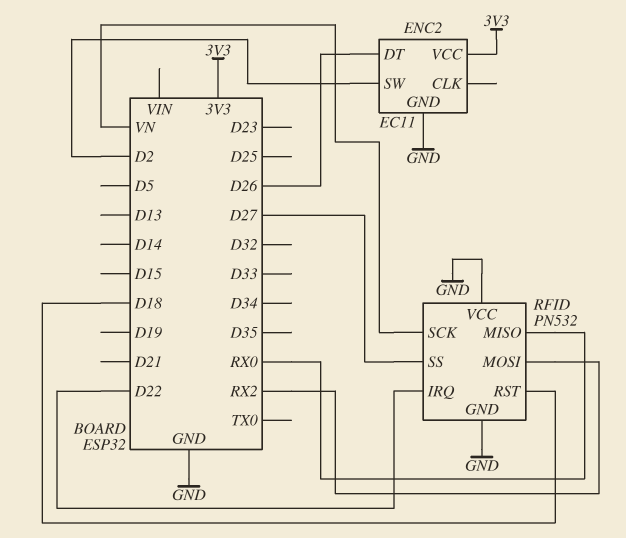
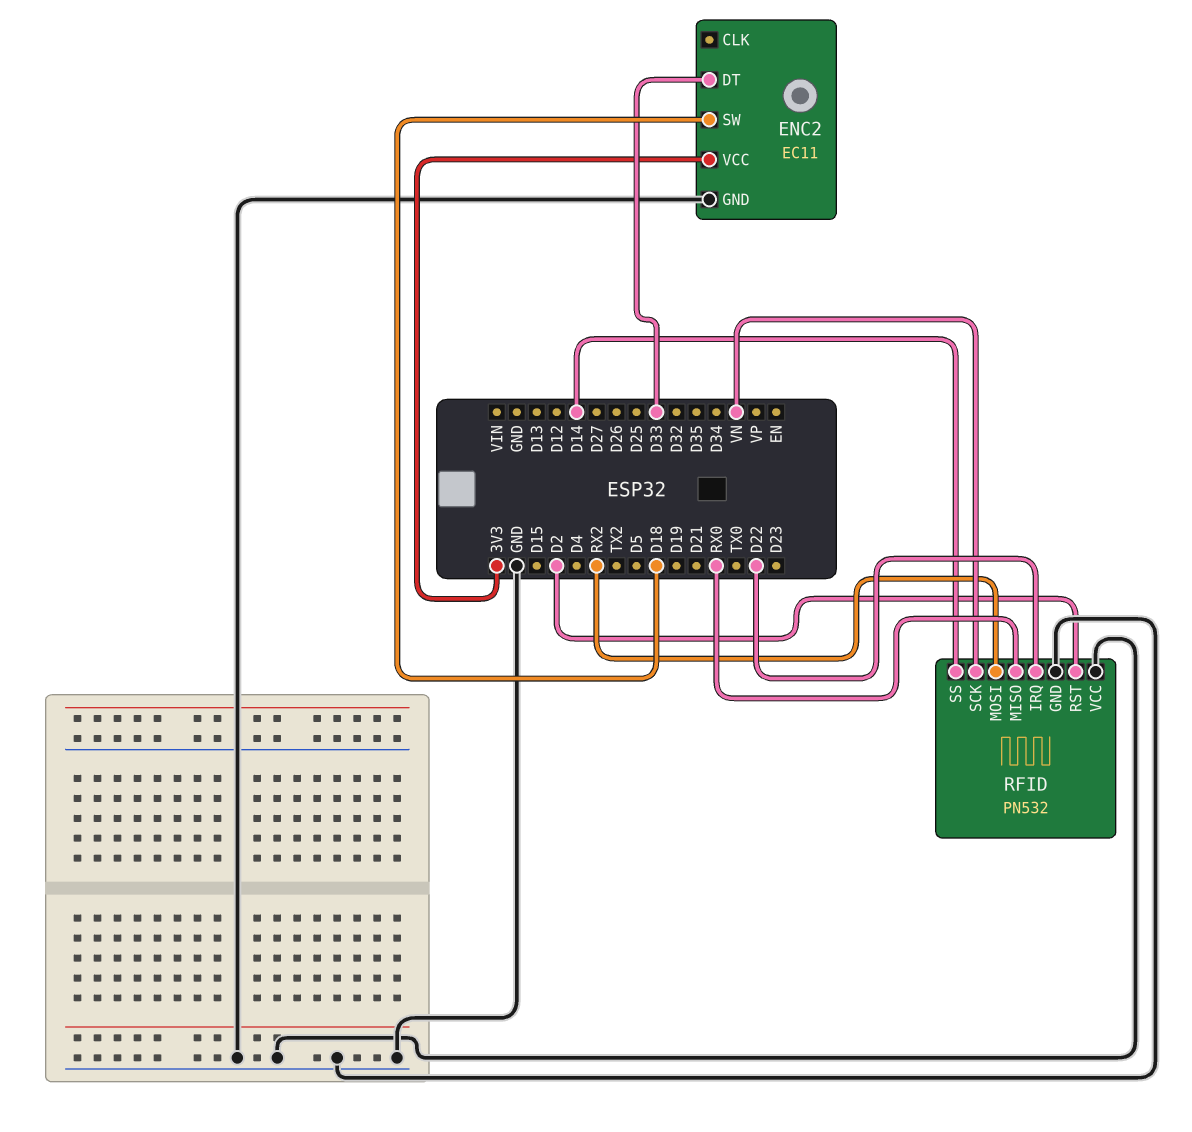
ENC2 pin DT: D26 -> D33
ENC2 pin SW: D2 -> D18
RFID pin RST: D18 -> D2
RFID pin SS: D27 -> D14

